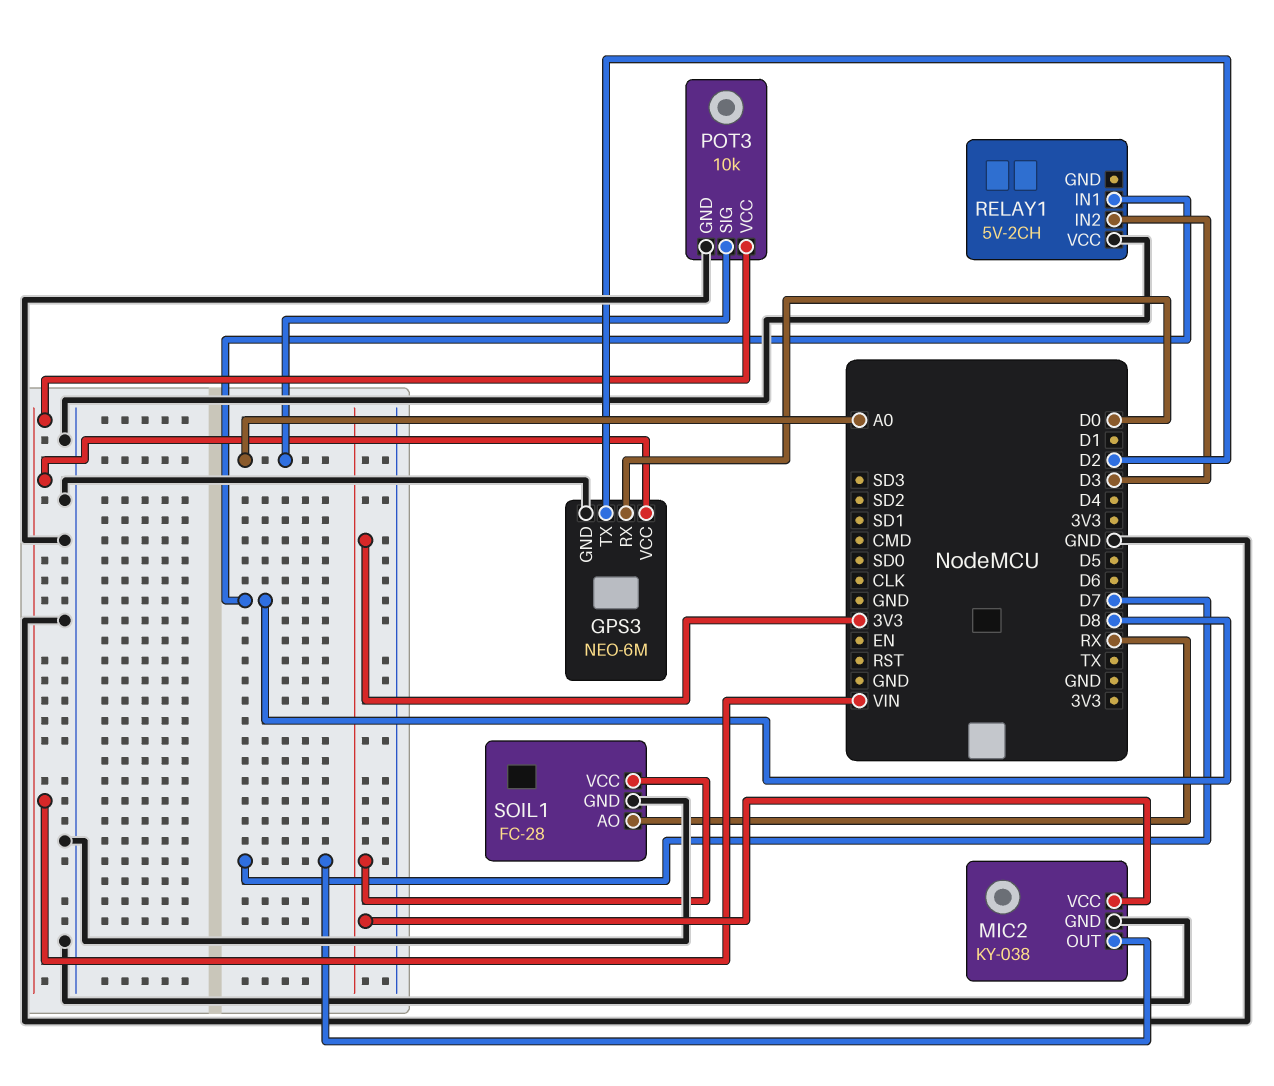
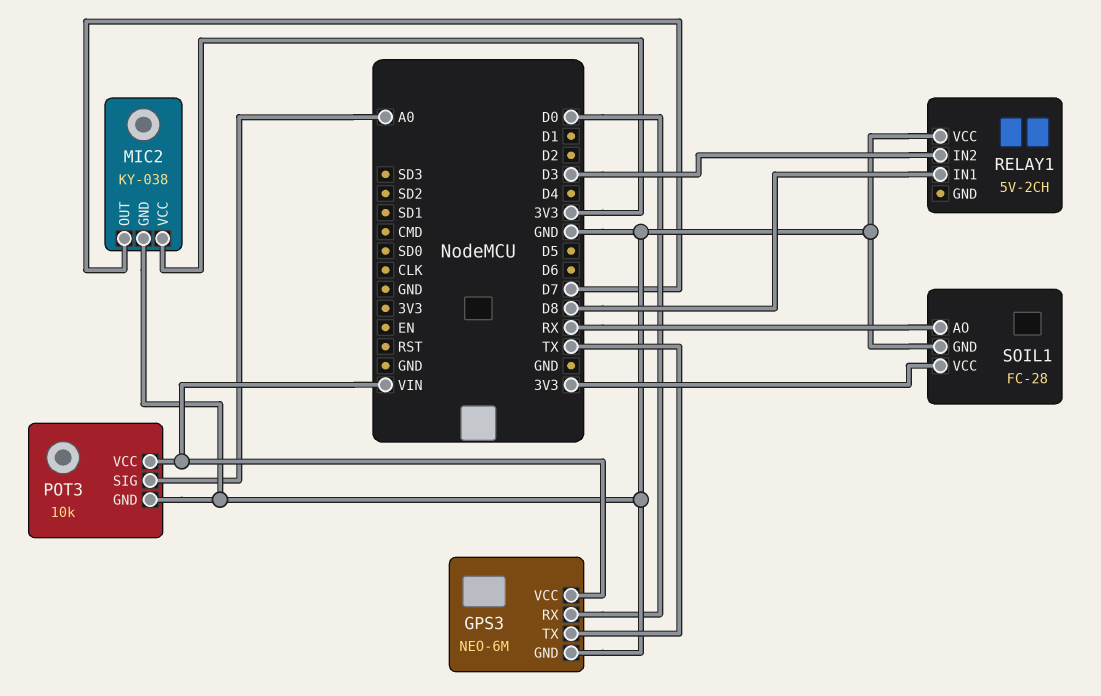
GPS3 pin TX: D2 -> TX

